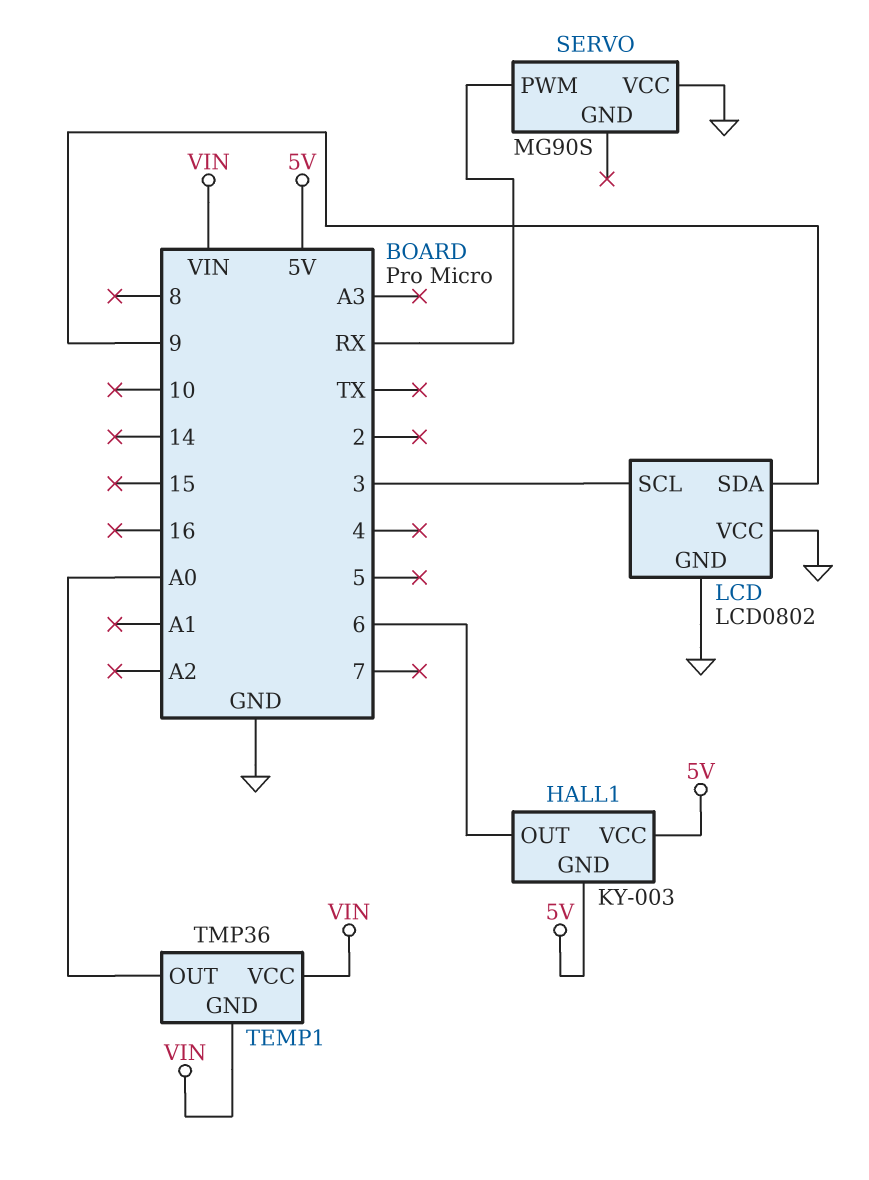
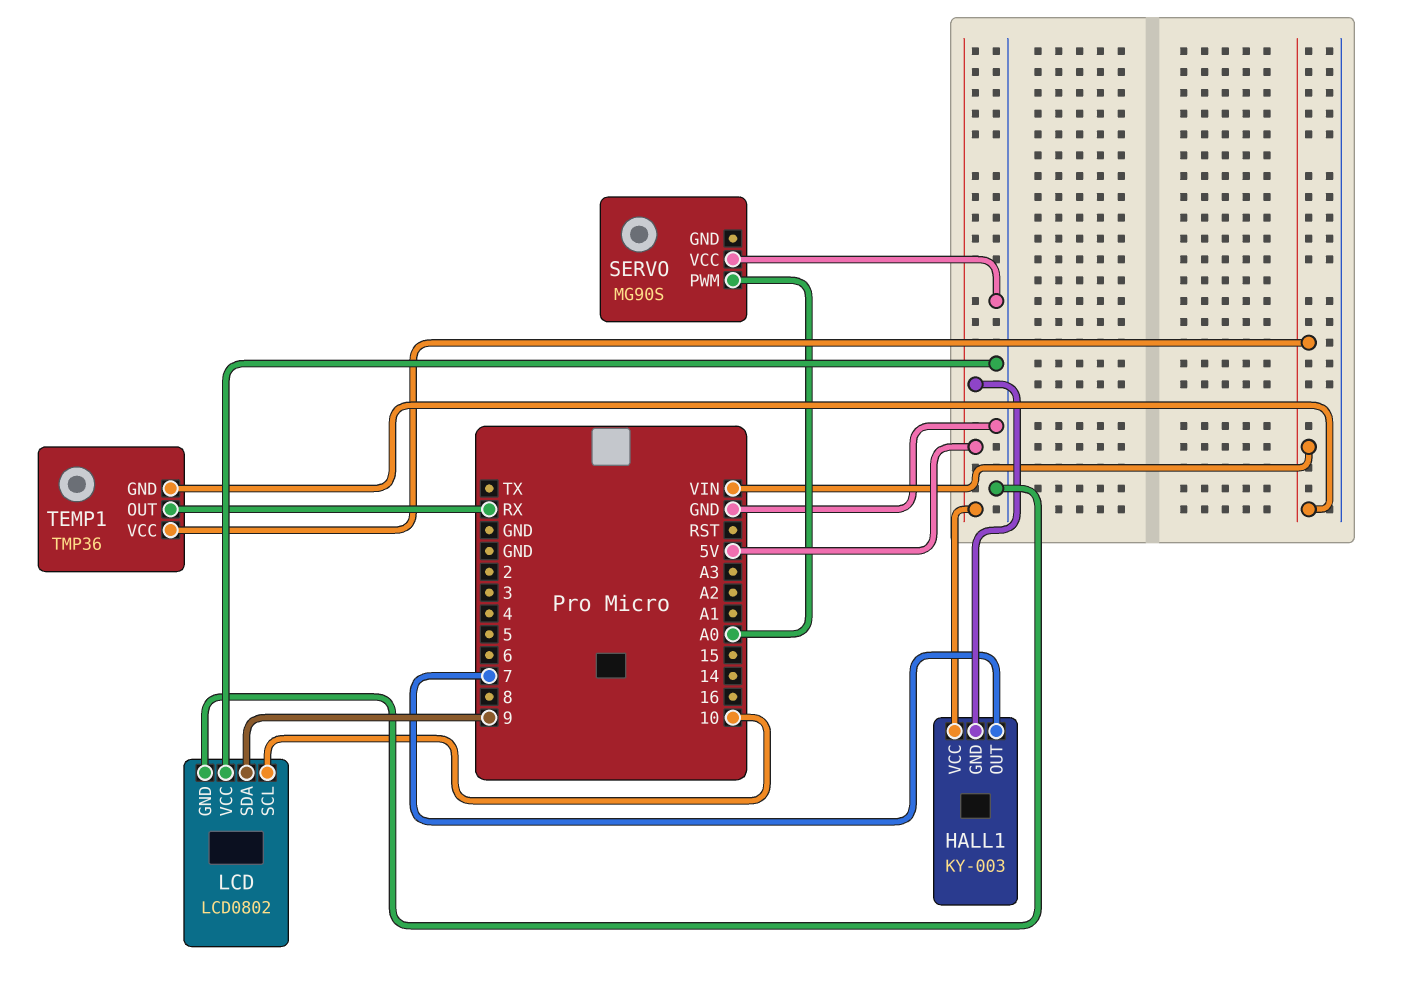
HALL1 pin OUT: 6 -> 7
LCD pin SCL: 3 -> 10
SERVO pin PWM: RX -> A0
TEMP1 pin OUT: A0 -> RX

